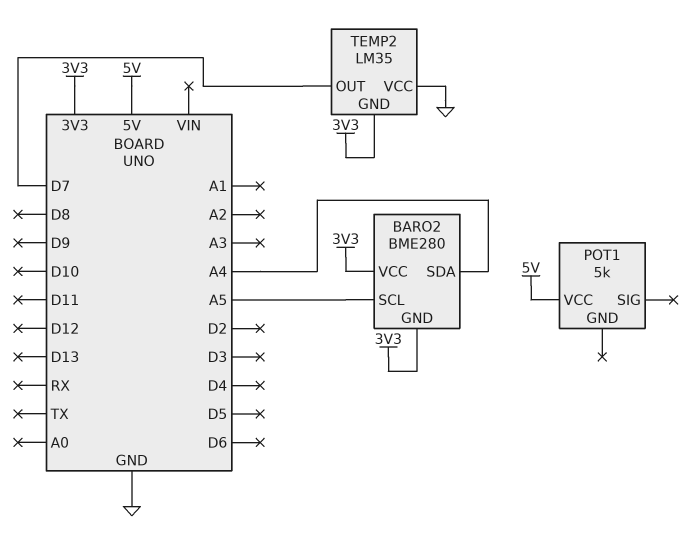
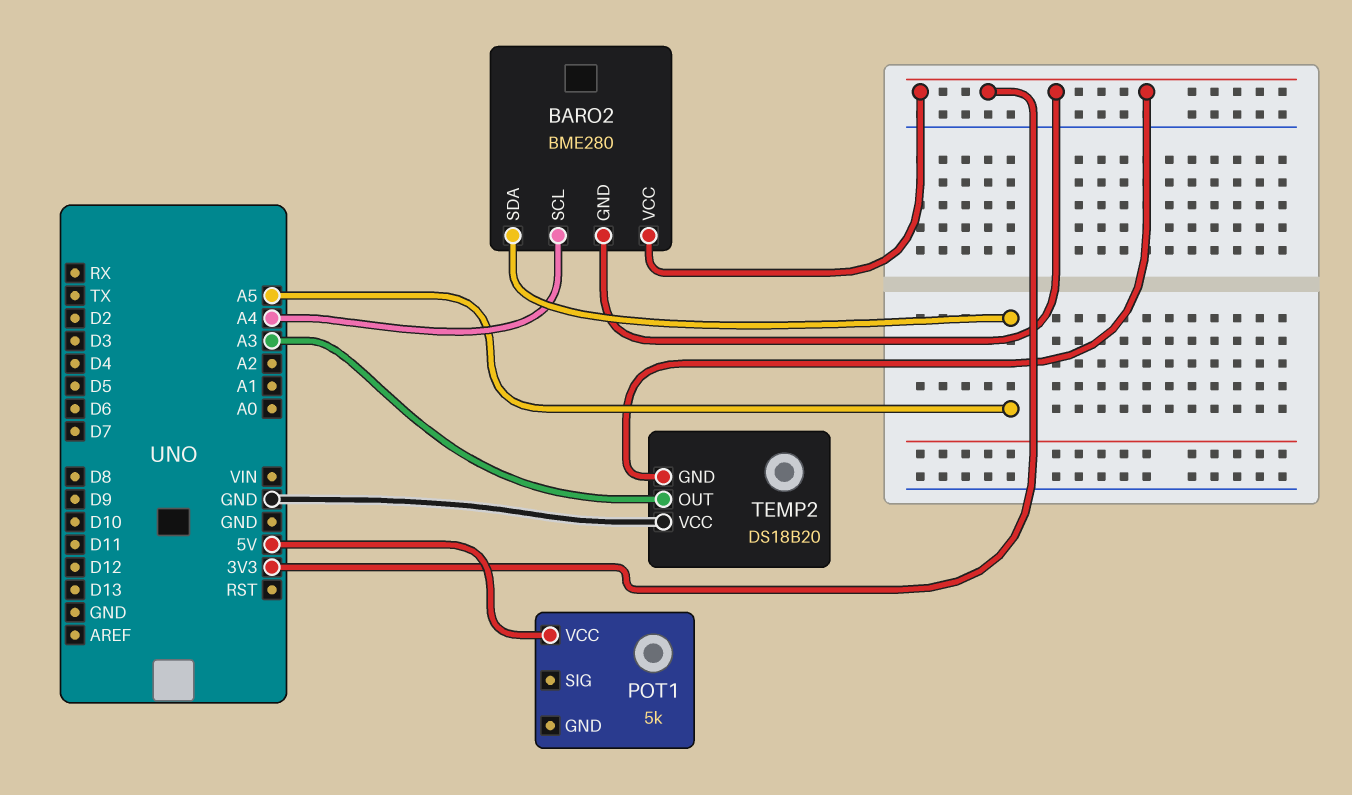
BARO2 pin SCL: A5 -> A4
BARO2 pin SDA: A4 -> A5
TEMP2: LM35 -> DS18B20
TEMP2 pin OUT: D7 -> A3

